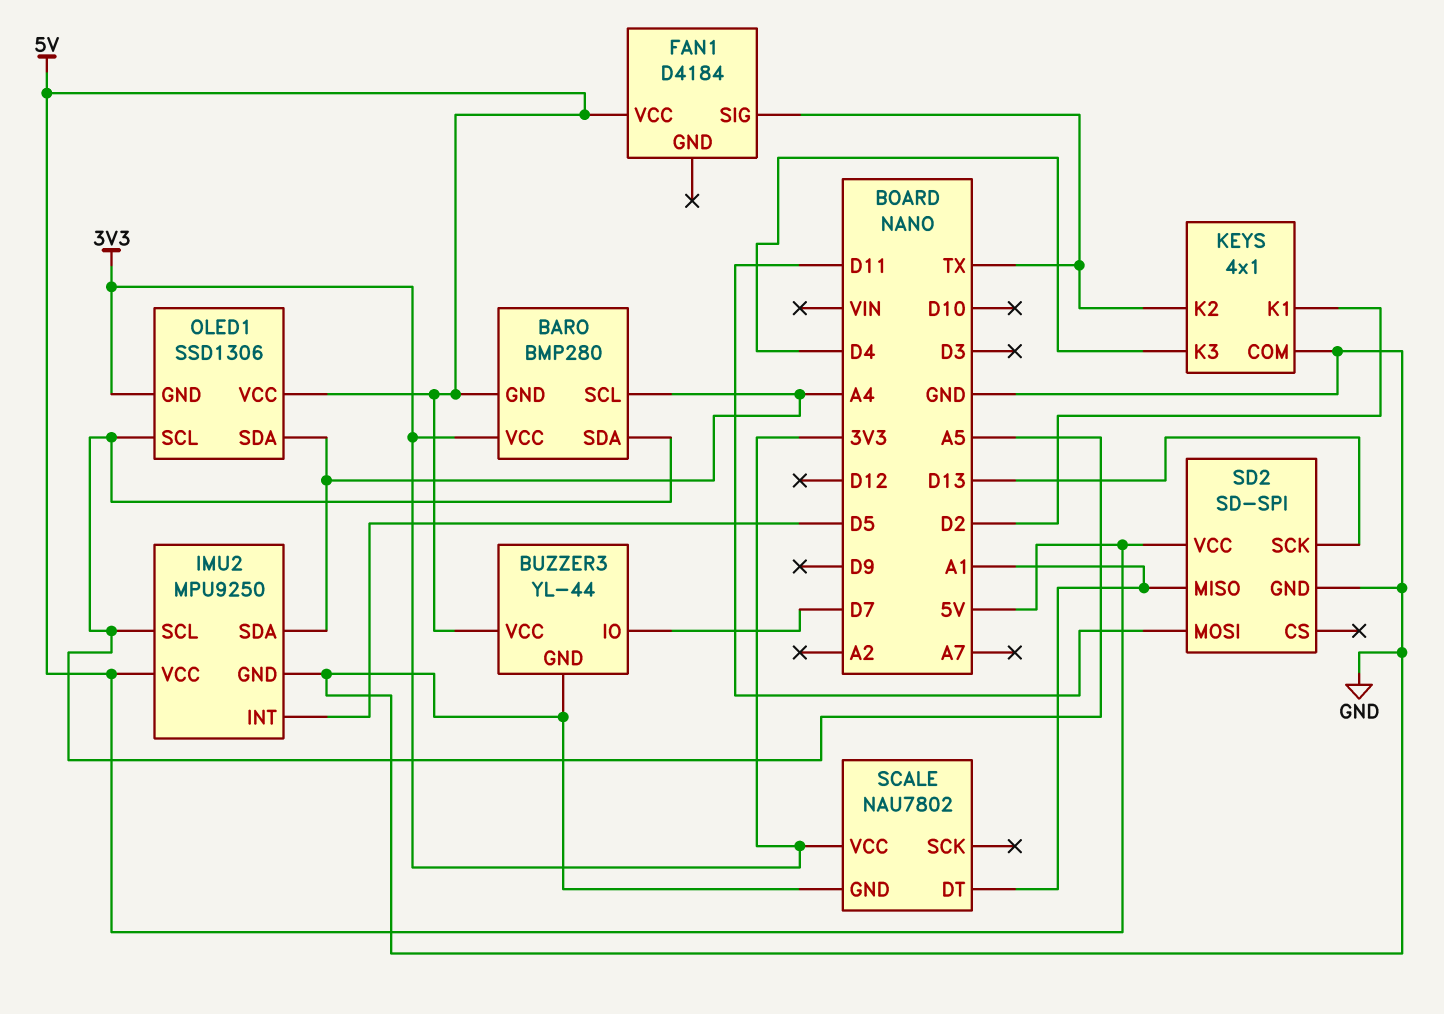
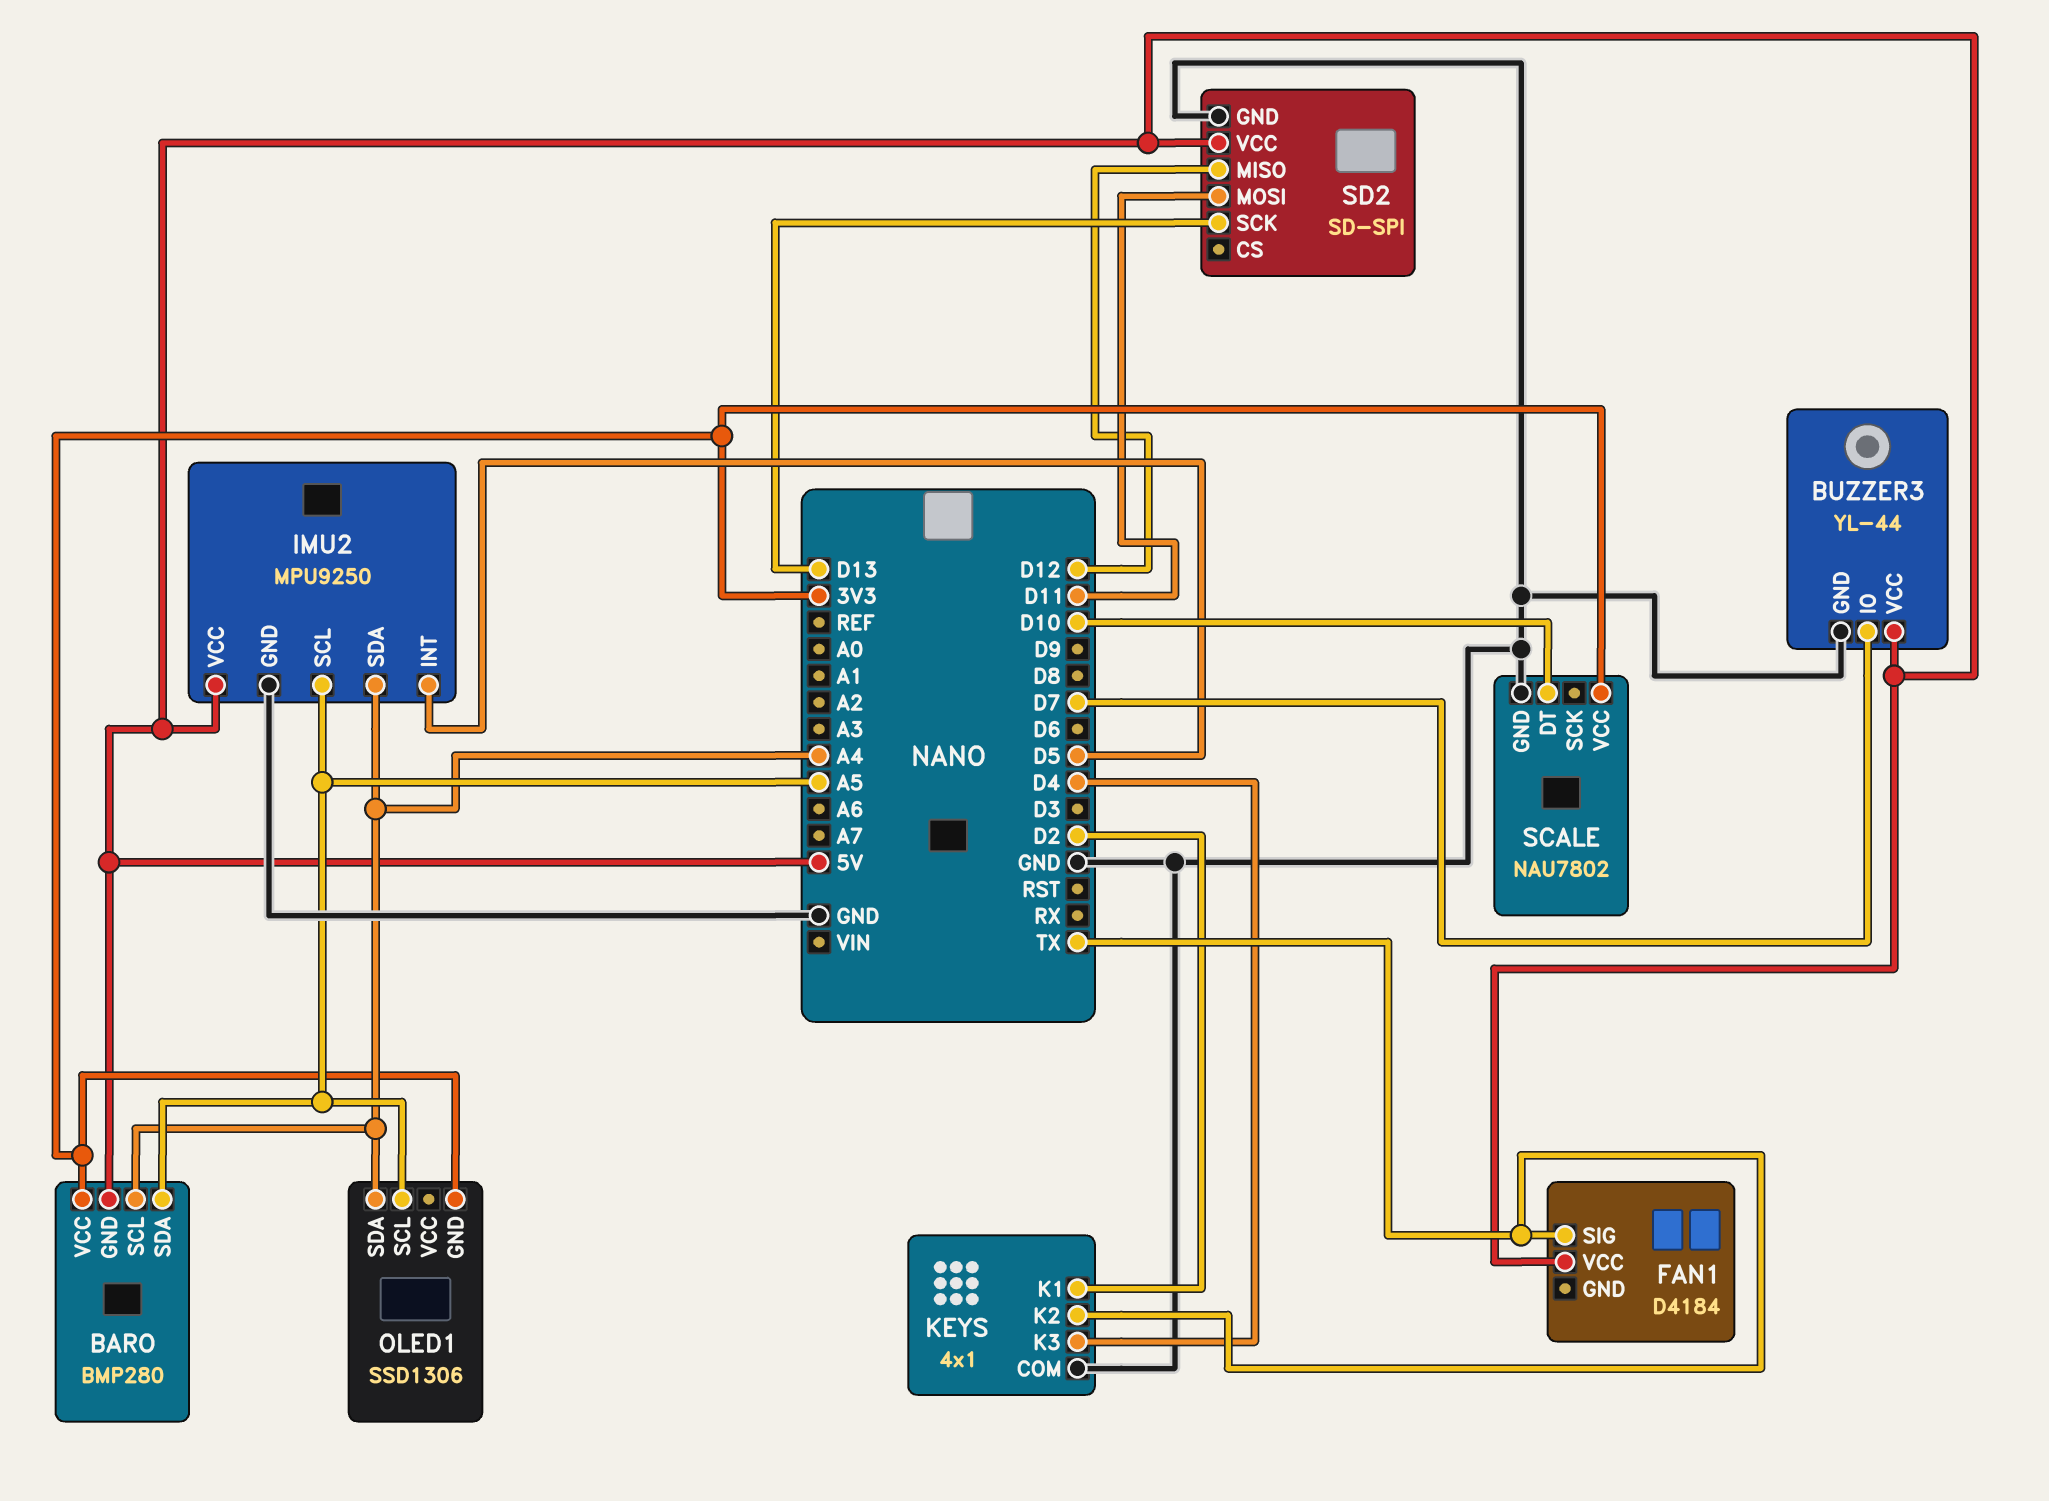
OLED1 pin VCC: 5V -> none
SCALE pin DT: A1 -> D10
SD2 pin MISO: A1 -> D12

